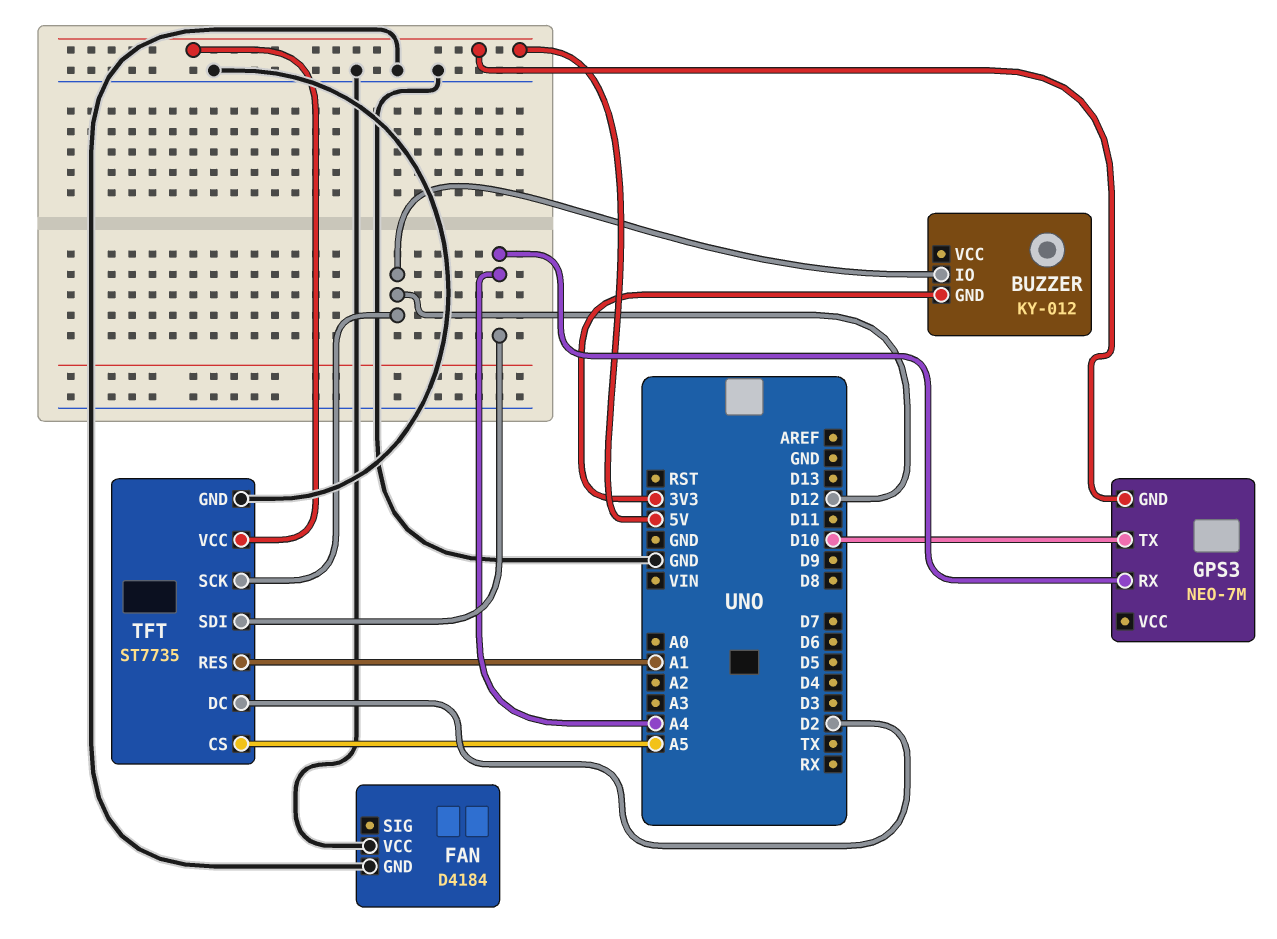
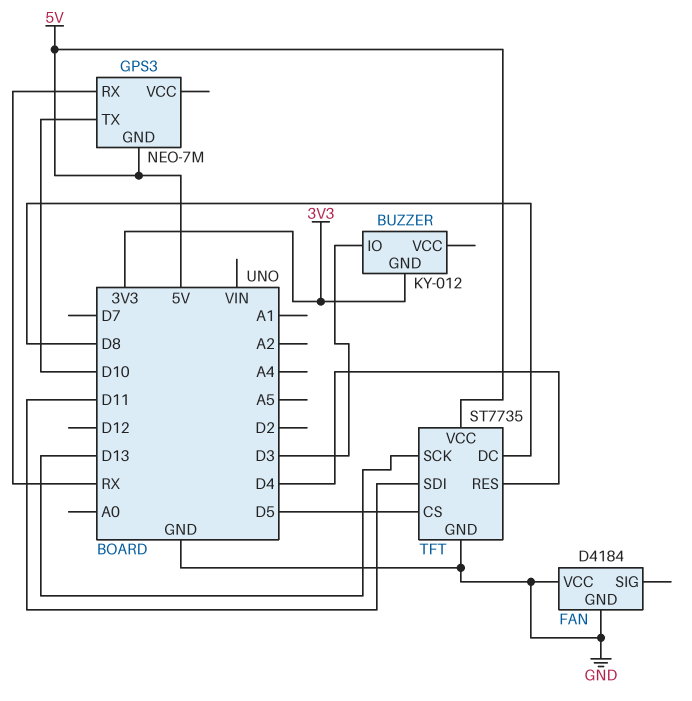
BUZZER pin IO: D12 -> D3
GPS3 pin RX: A4 -> RX
TFT pin CS: A5 -> D5
TFT pin DC: D2 -> D8
TFT pin RES: A1 -> D4
TFT pin SCK: D12 -> D13
TFT pin SDI: A4 -> D11

